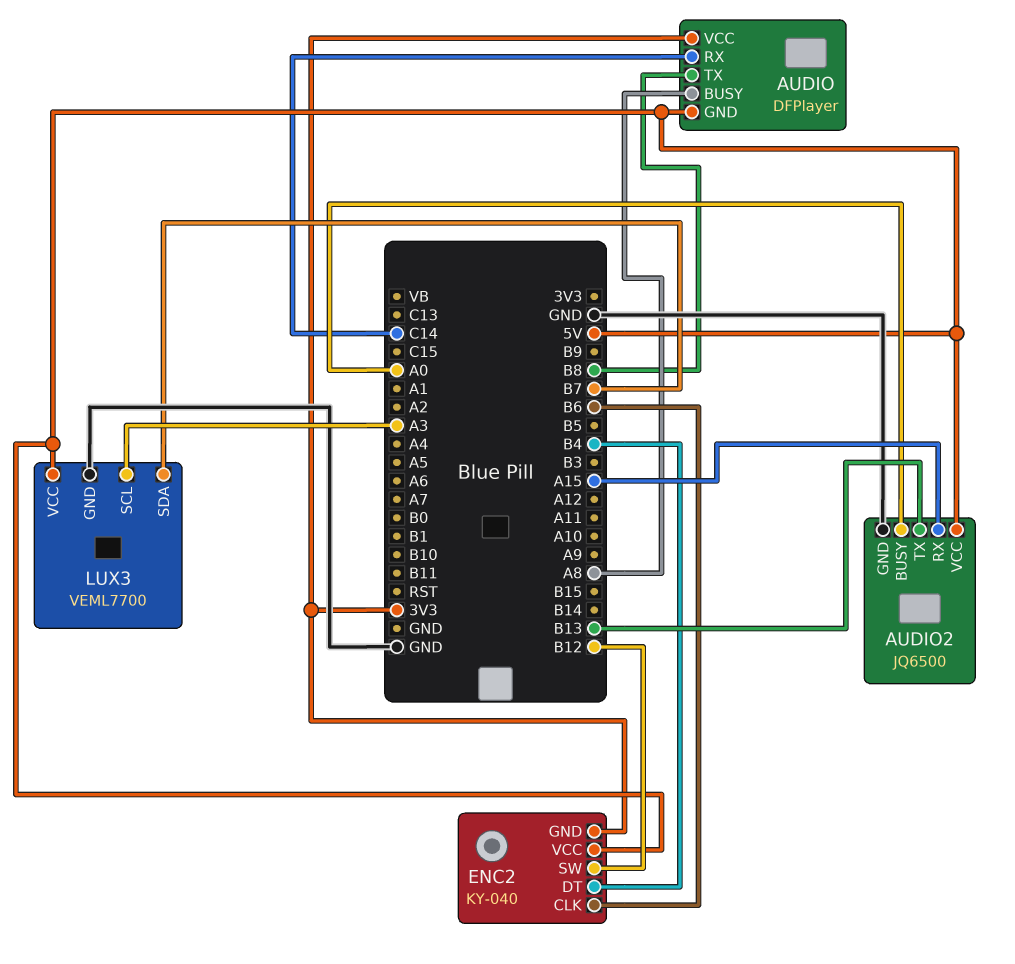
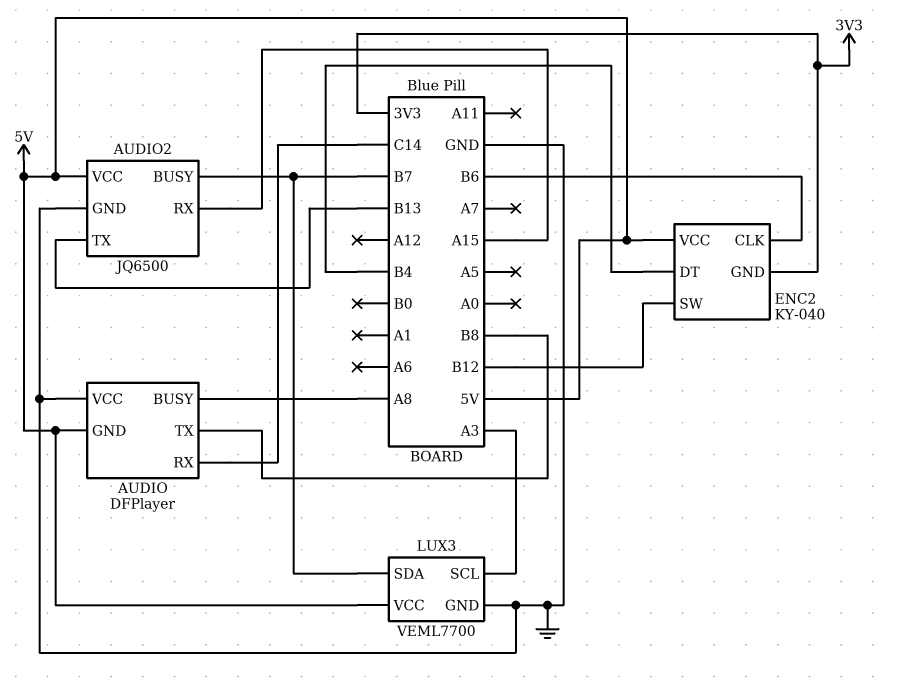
AUDIO pin VCC: 3V3 -> GND
AUDIO2 pin BUSY: A0 -> B7

